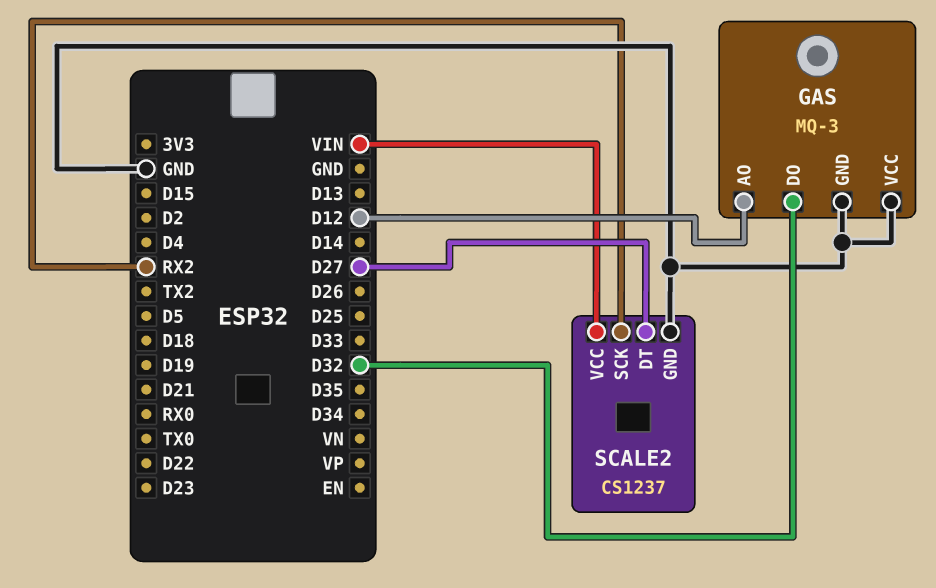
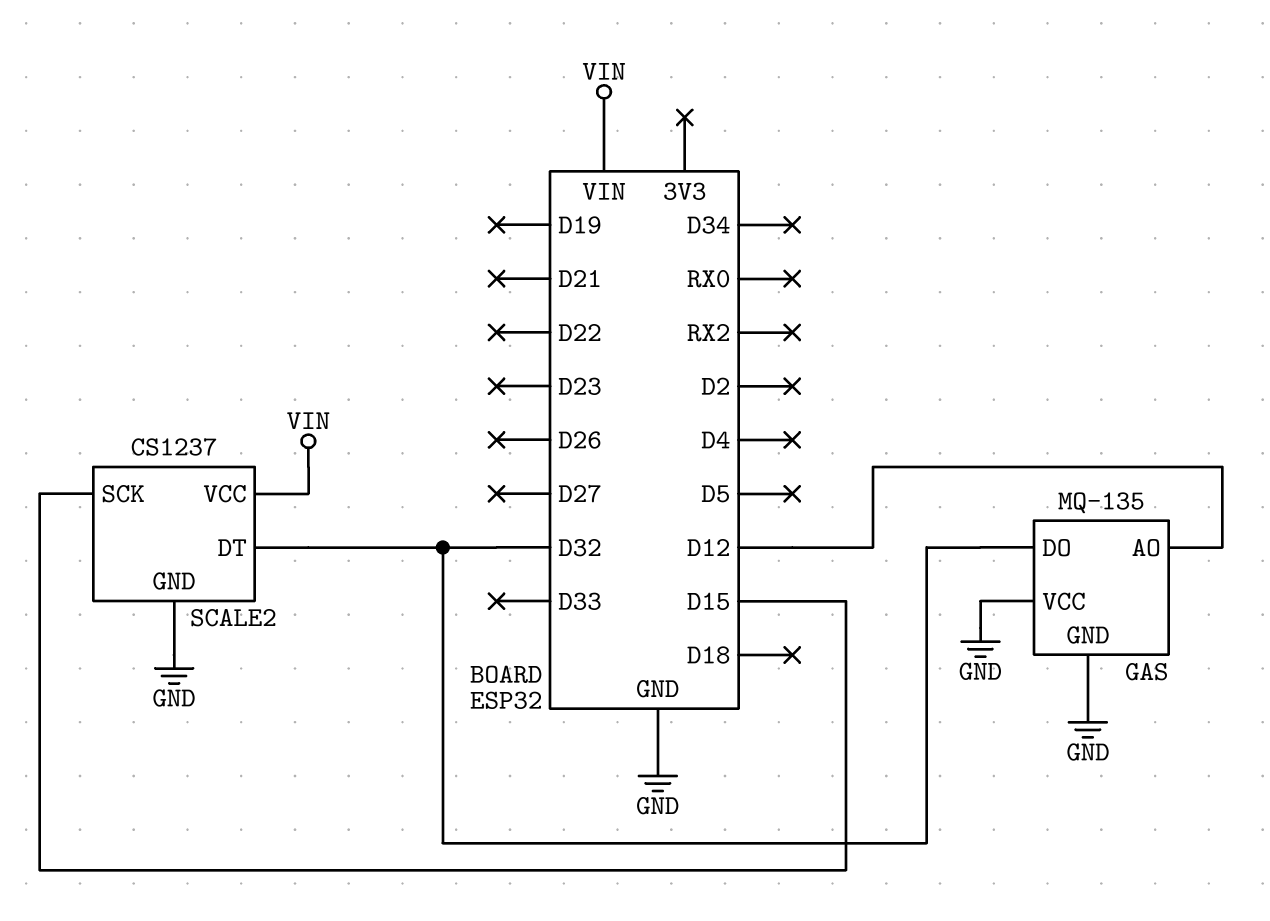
GAS: MQ-3 -> MQ-135
SCALE2 pin DT: D27 -> D32
SCALE2 pin SCK: RX2 -> D15

